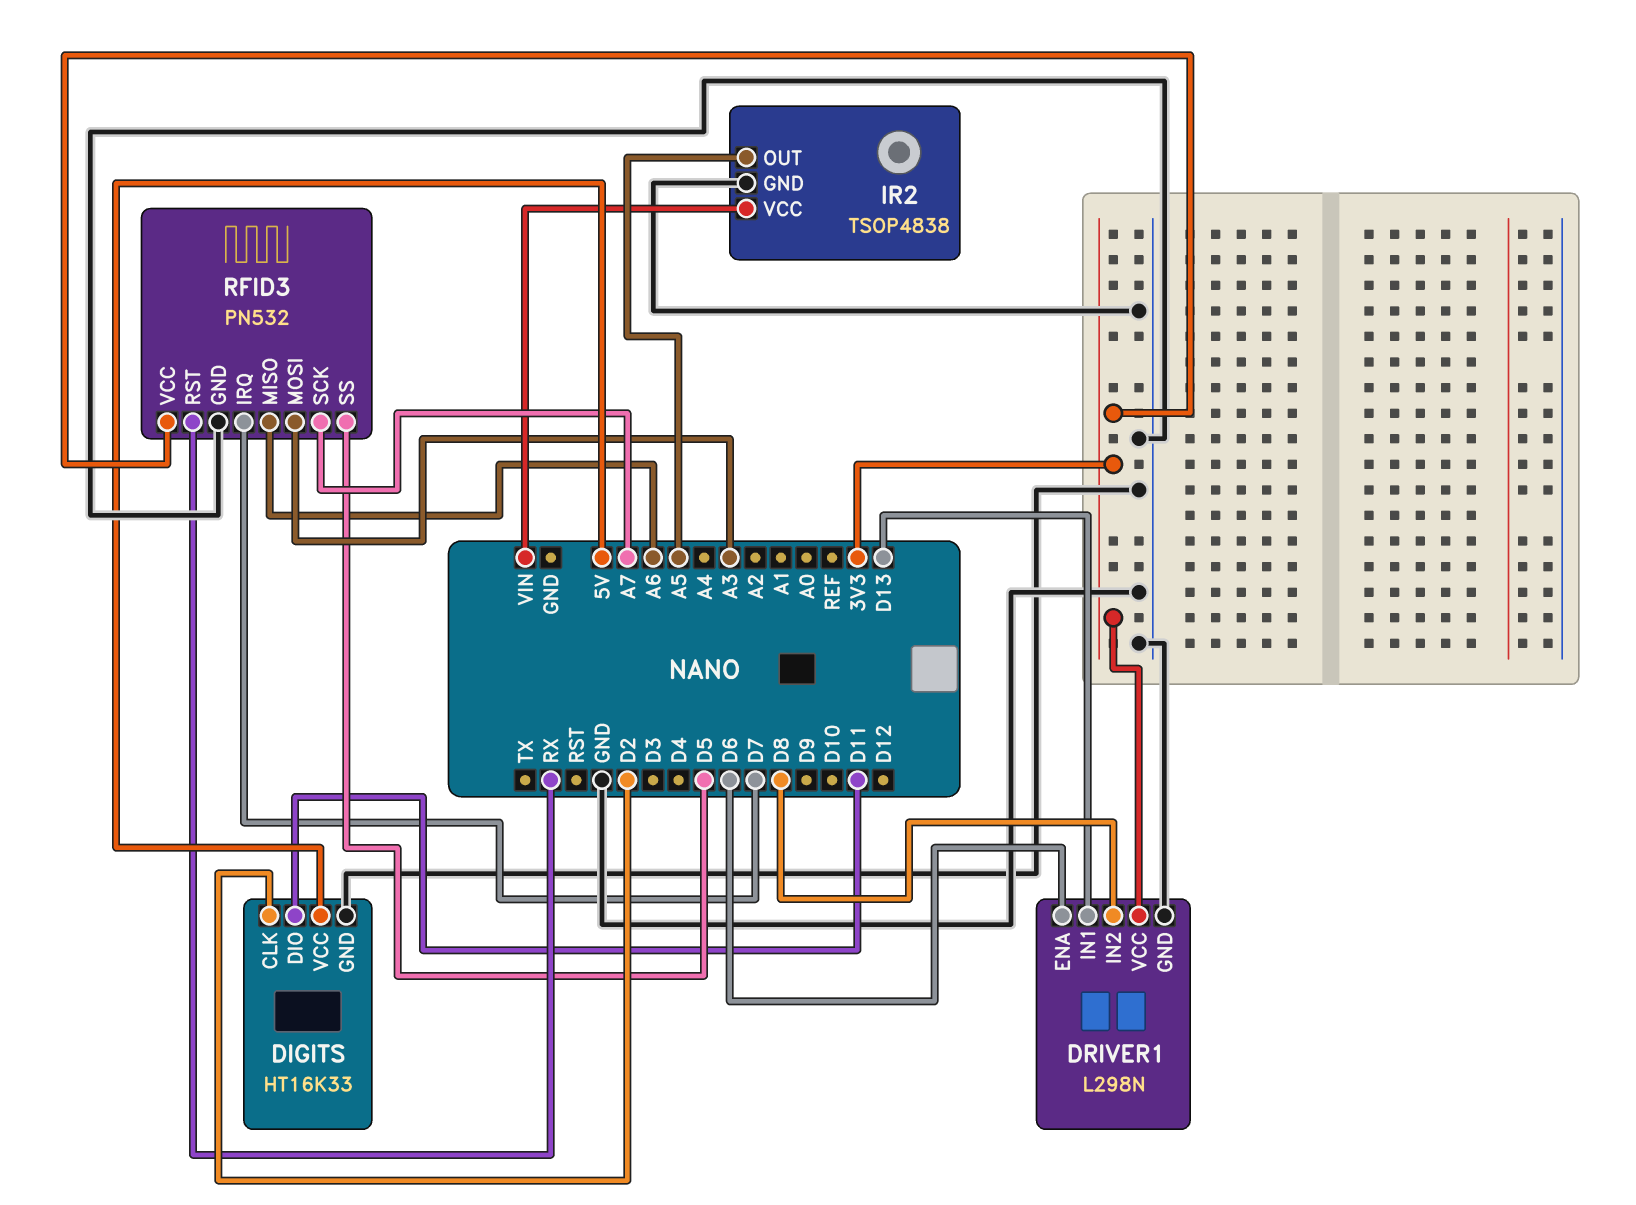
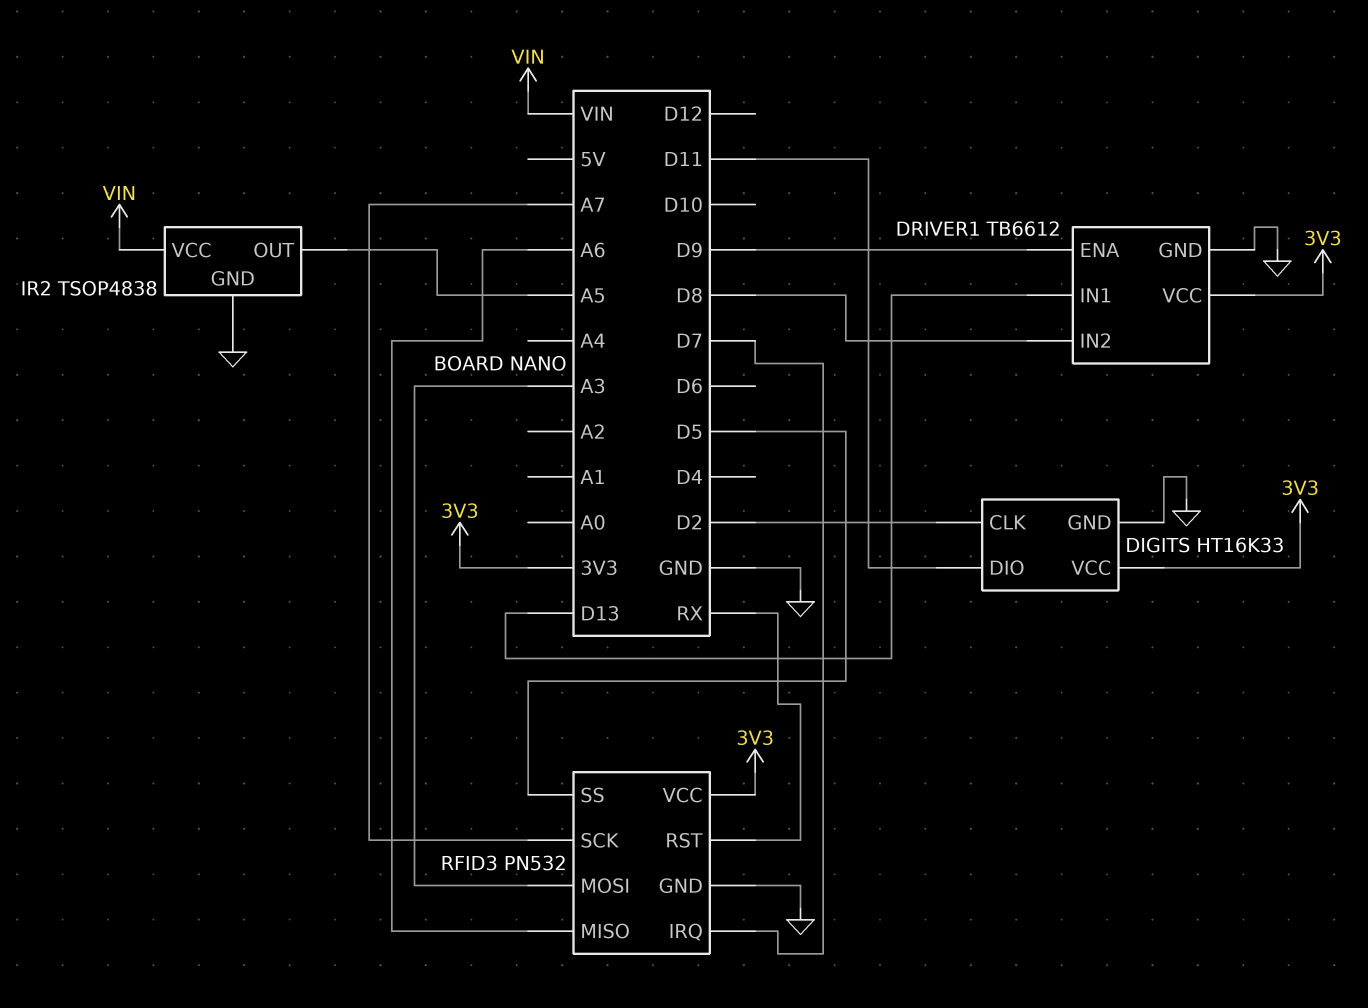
DIGITS pin VCC: 5V -> 3V3
DRIVER1: L298N -> TB6612
DRIVER1 pin ENA: D6 -> D9

